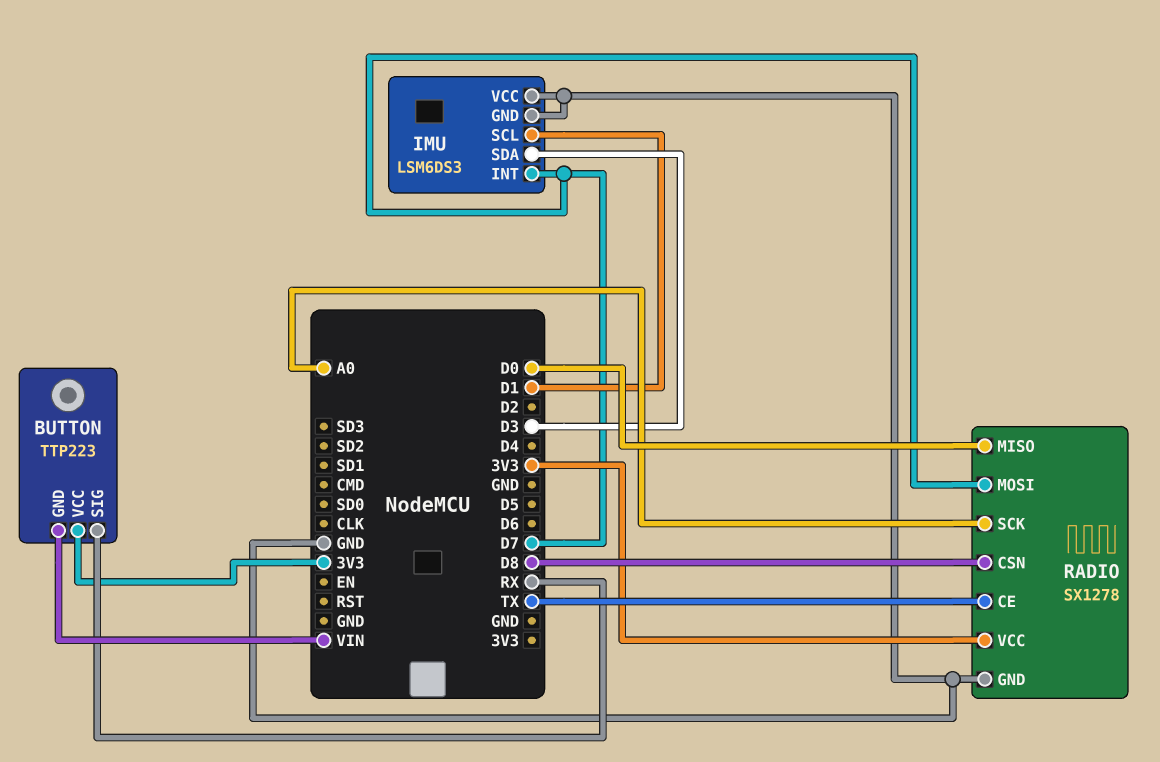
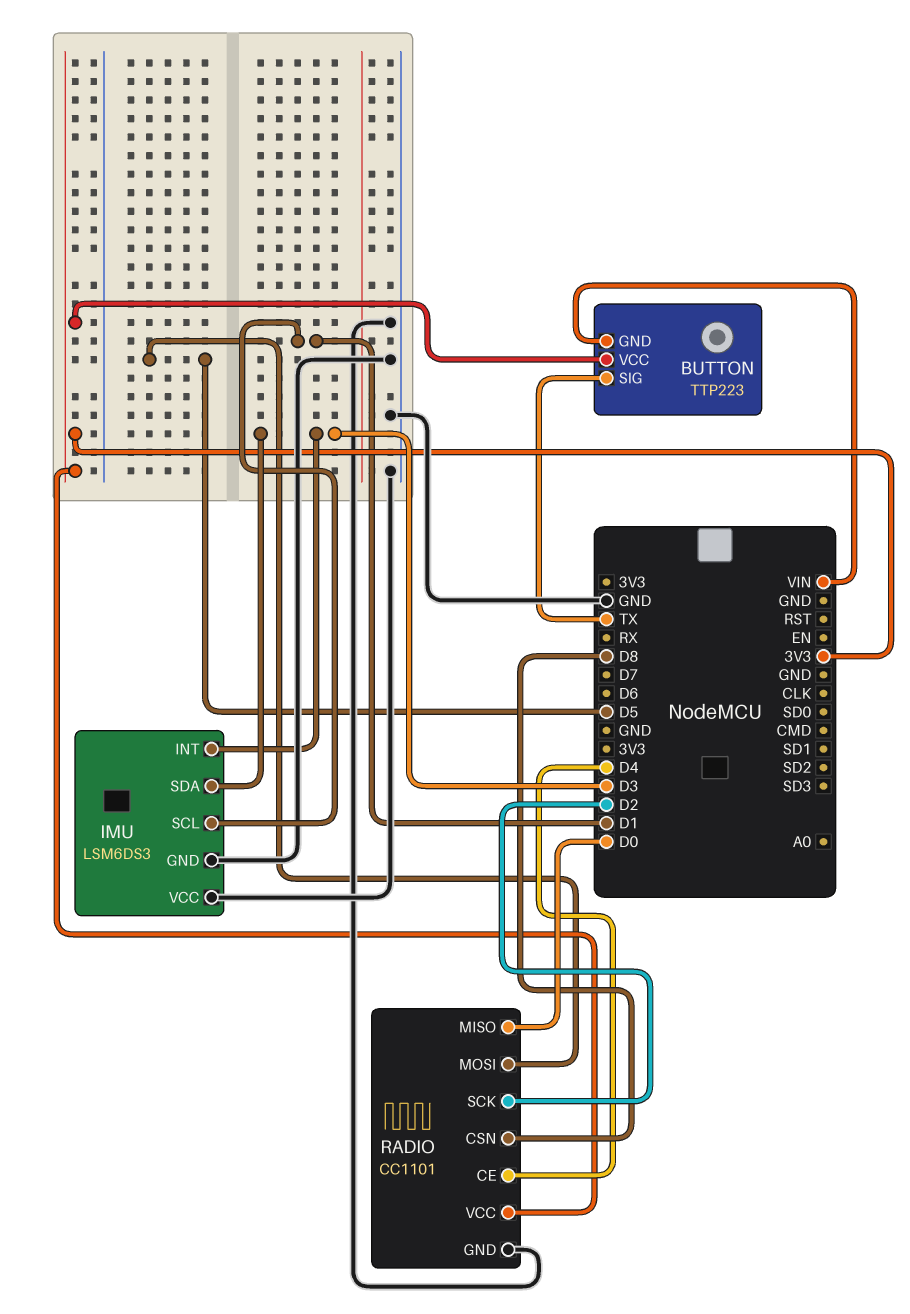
BUTTON pin SIG: RX -> TX
IMU pin INT: D7 -> D3
RADIO: SX1278 -> CC1101
RADIO pin CE: TX -> D4
RADIO pin MOSI: D7 -> D5
RADIO pin SCK: A0 -> D2

